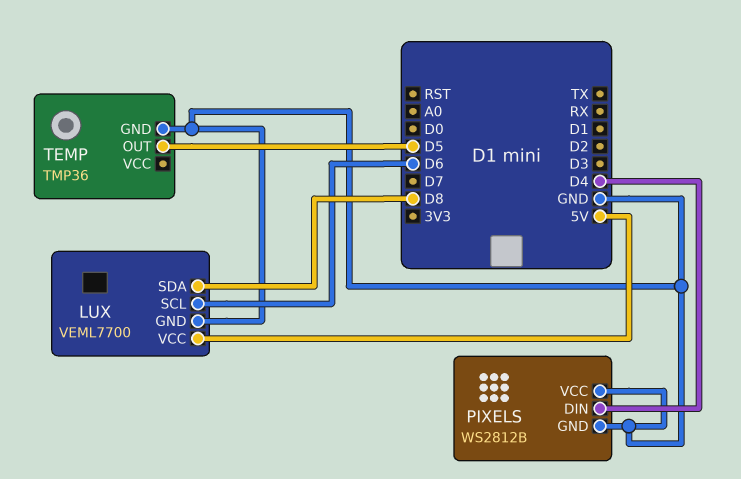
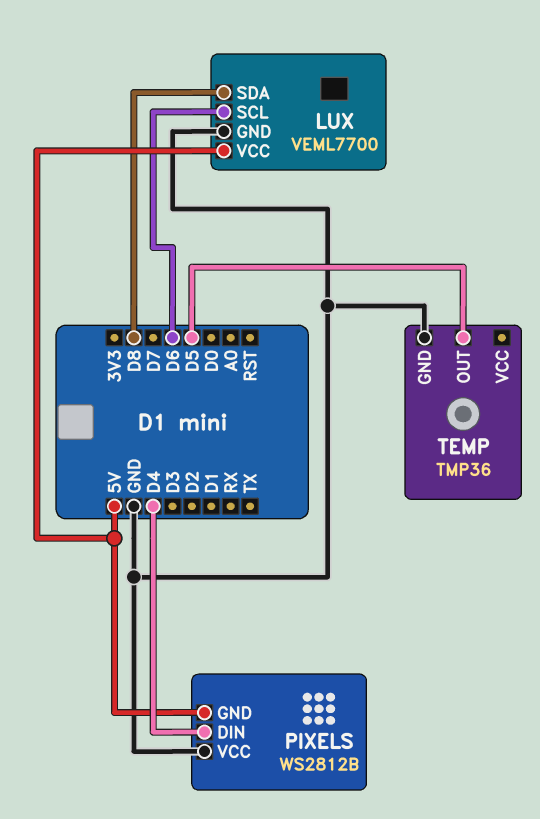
PIXELS pin GND: GND -> 5V

